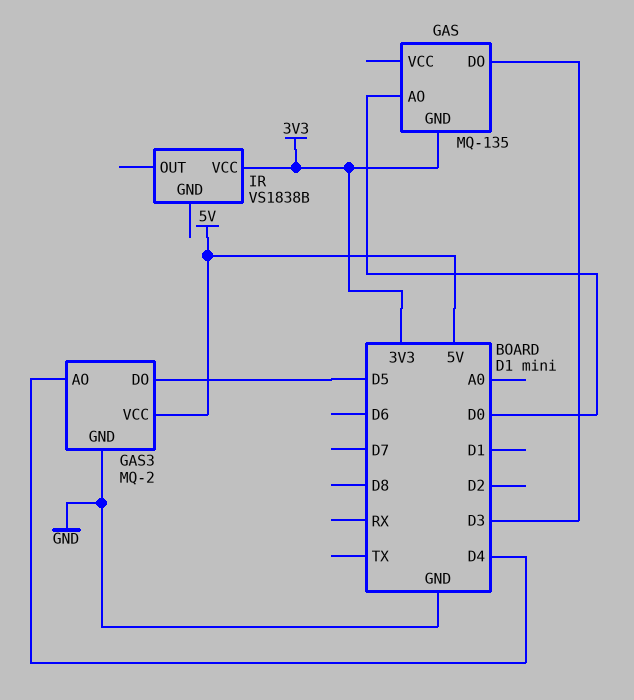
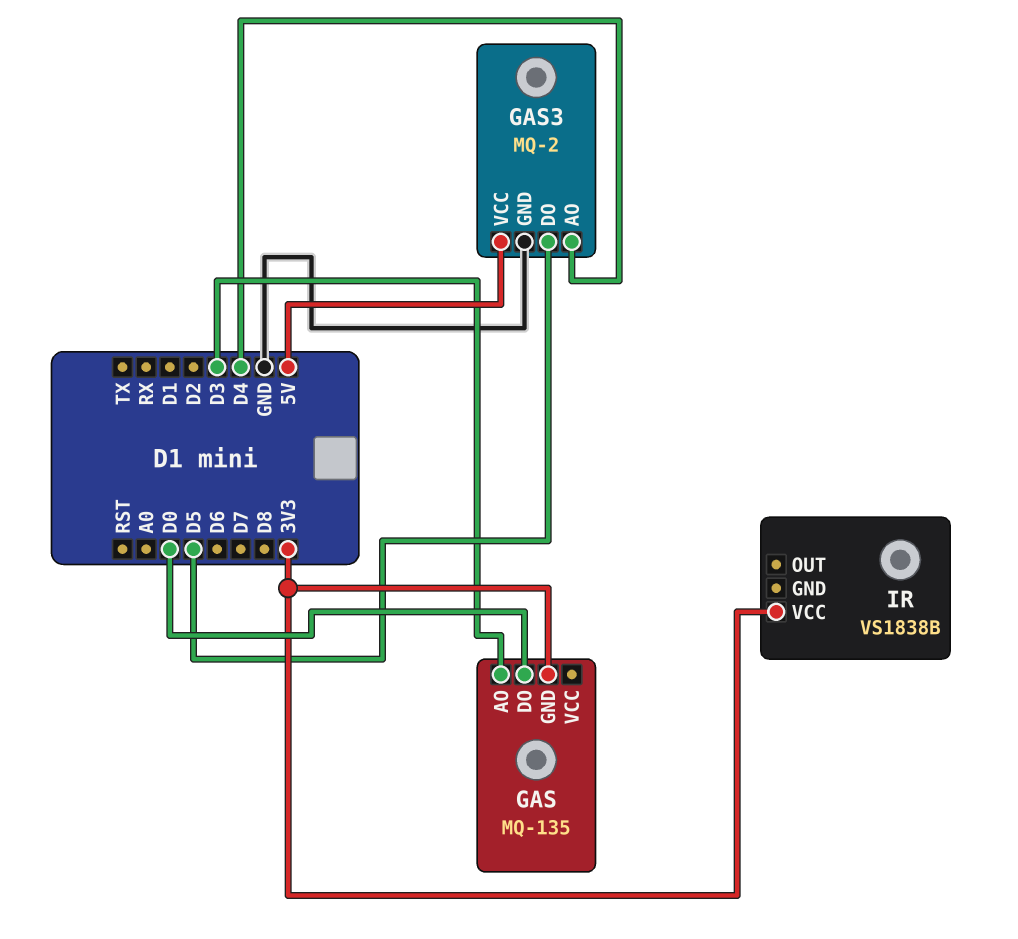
GAS pin AO: D0 -> D3
GAS pin DO: D3 -> D0

